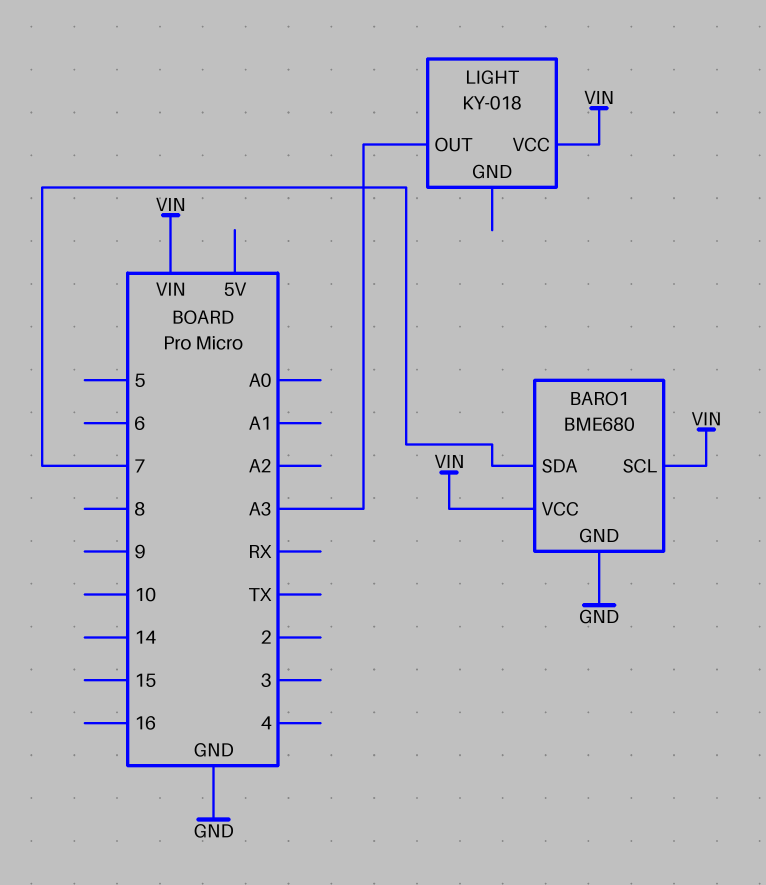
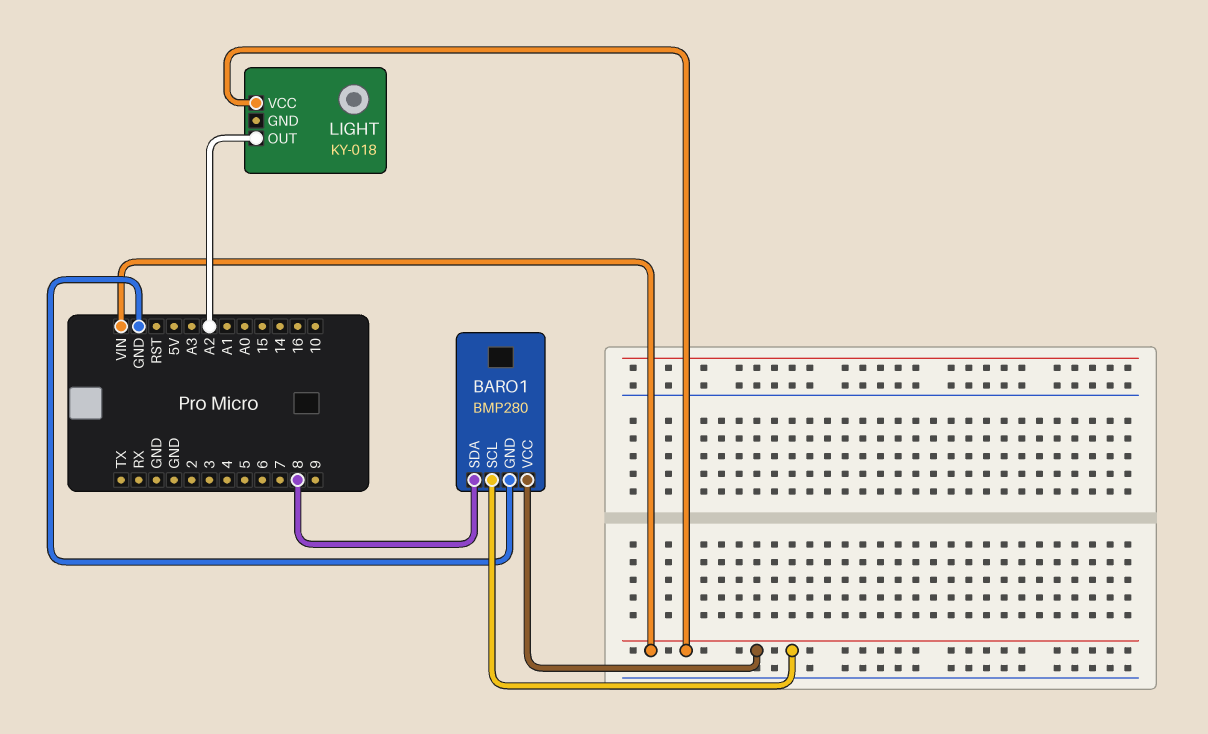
BARO1: BME680 -> BMP280
BARO1 pin SDA: 7 -> 8
LIGHT pin OUT: A3 -> A2

